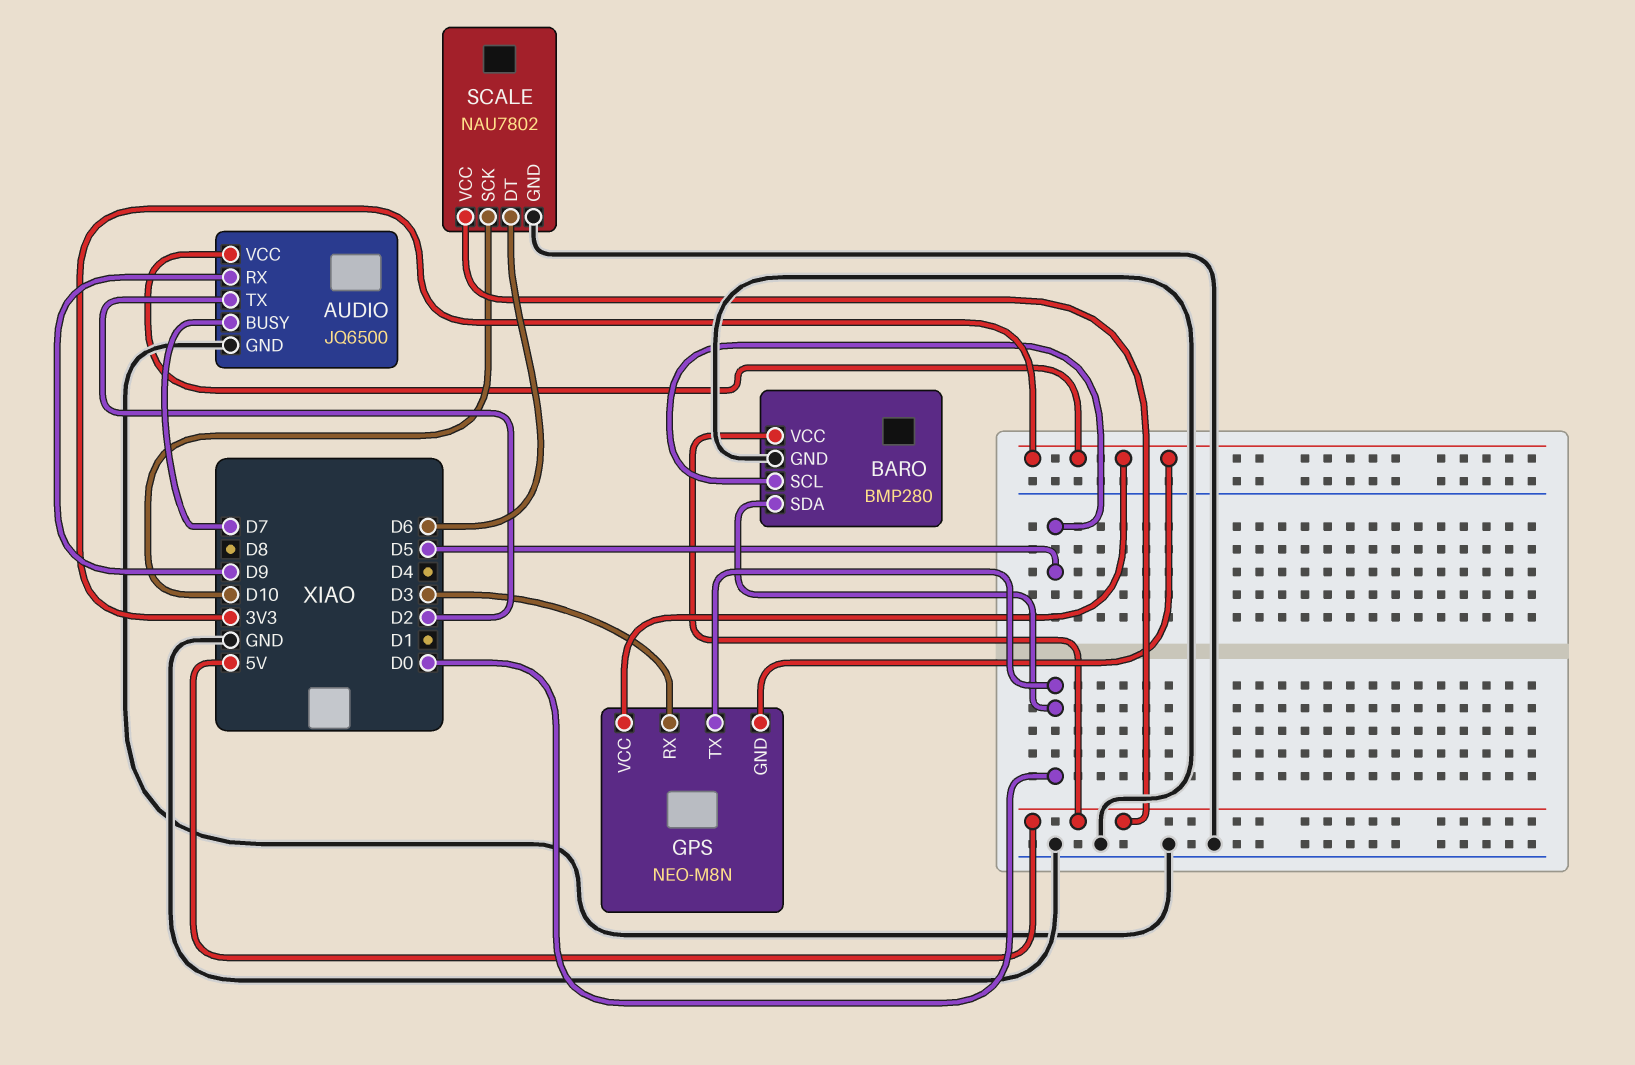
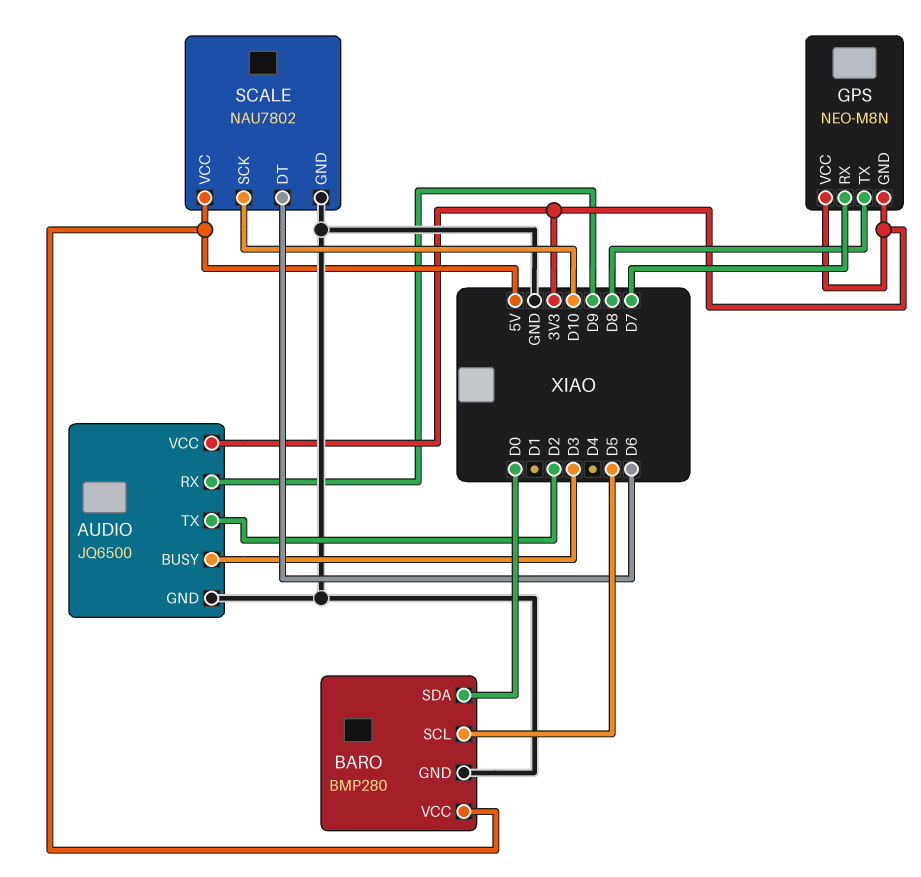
AUDIO pin BUSY: D7 -> D3
GPS pin RX: D3 -> D7
GPS pin TX: D0 -> D8

